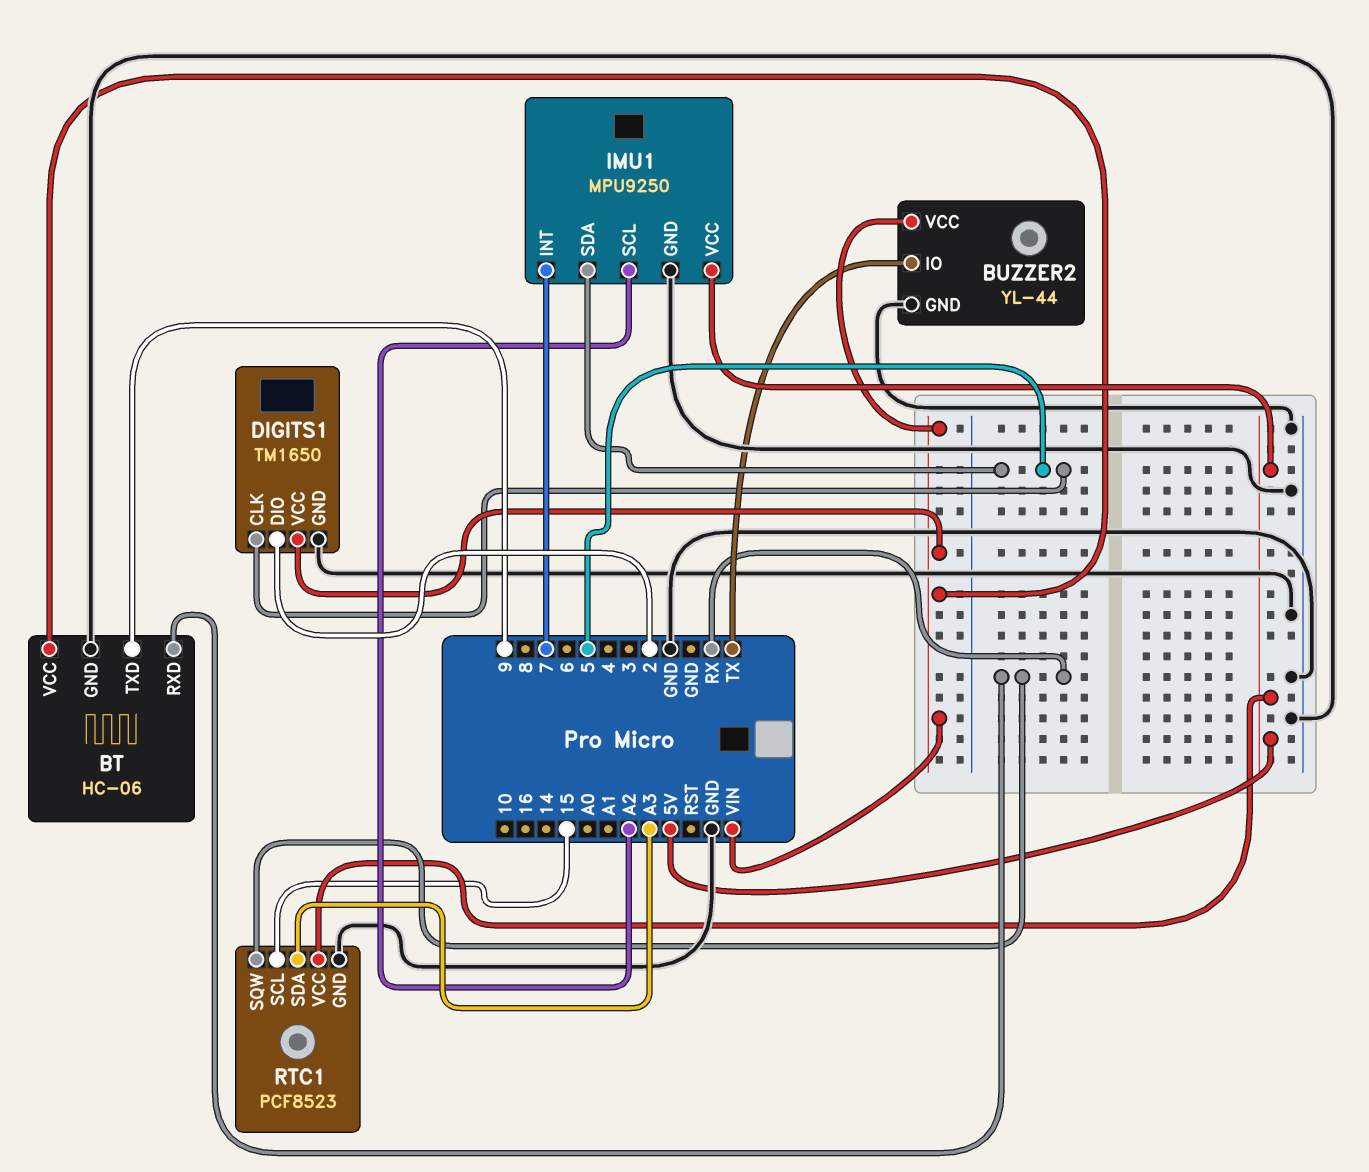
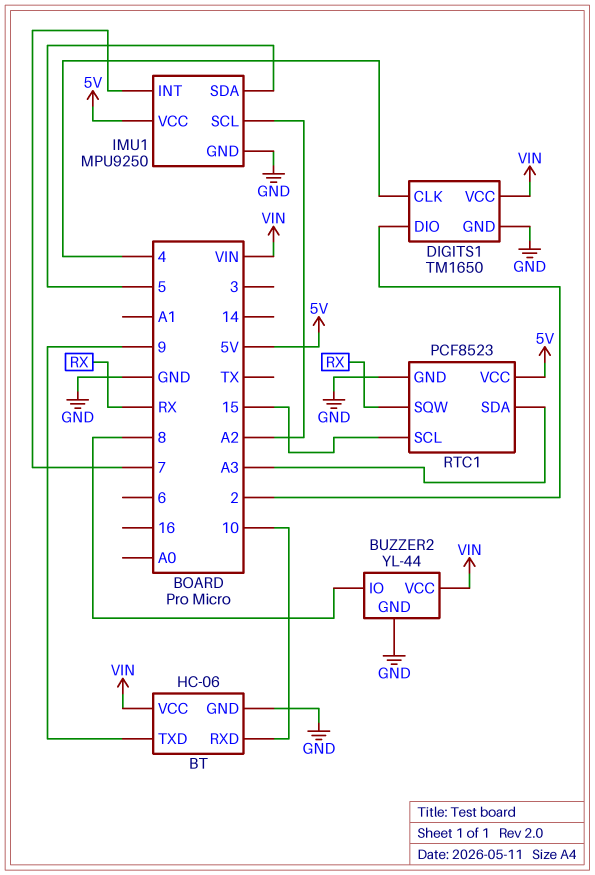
BT pin RXD: RX -> 10
BUZZER2 pin IO: TX -> 8
DIGITS1 pin CLK: 5 -> 4

